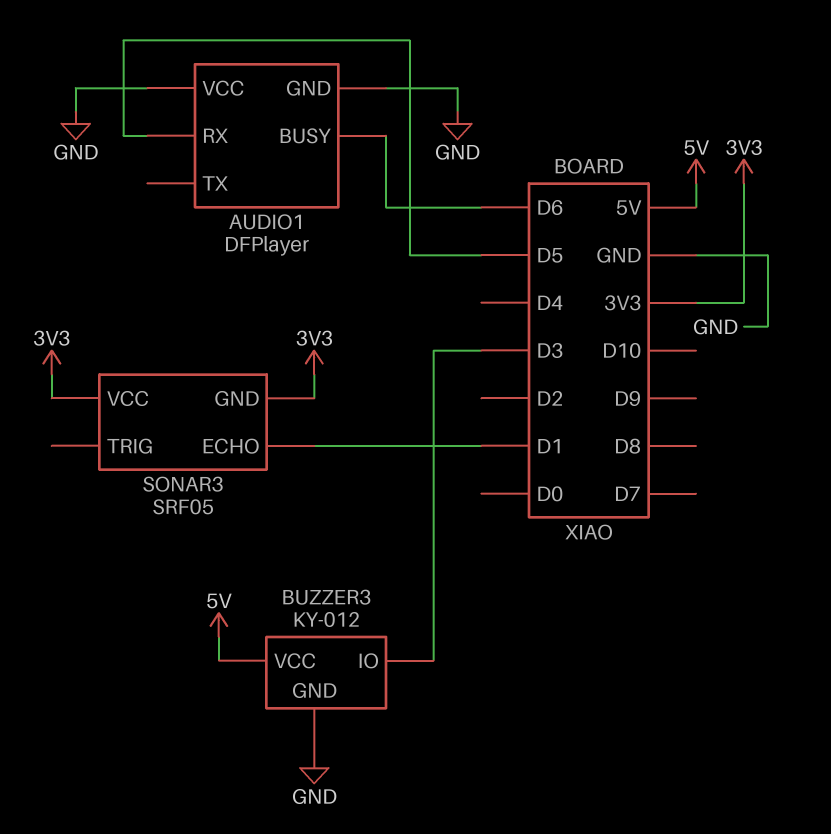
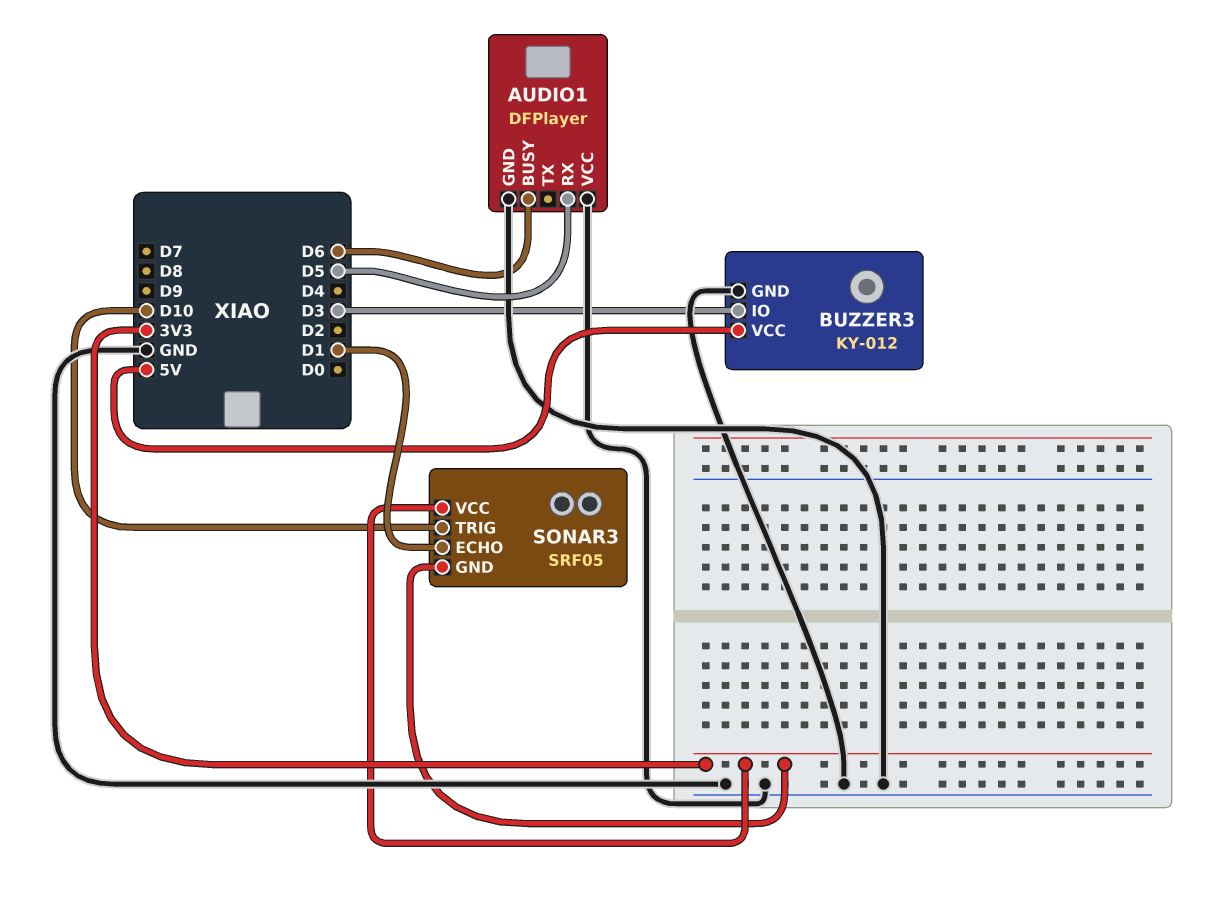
SONAR3 pin TRIG: none -> D10

